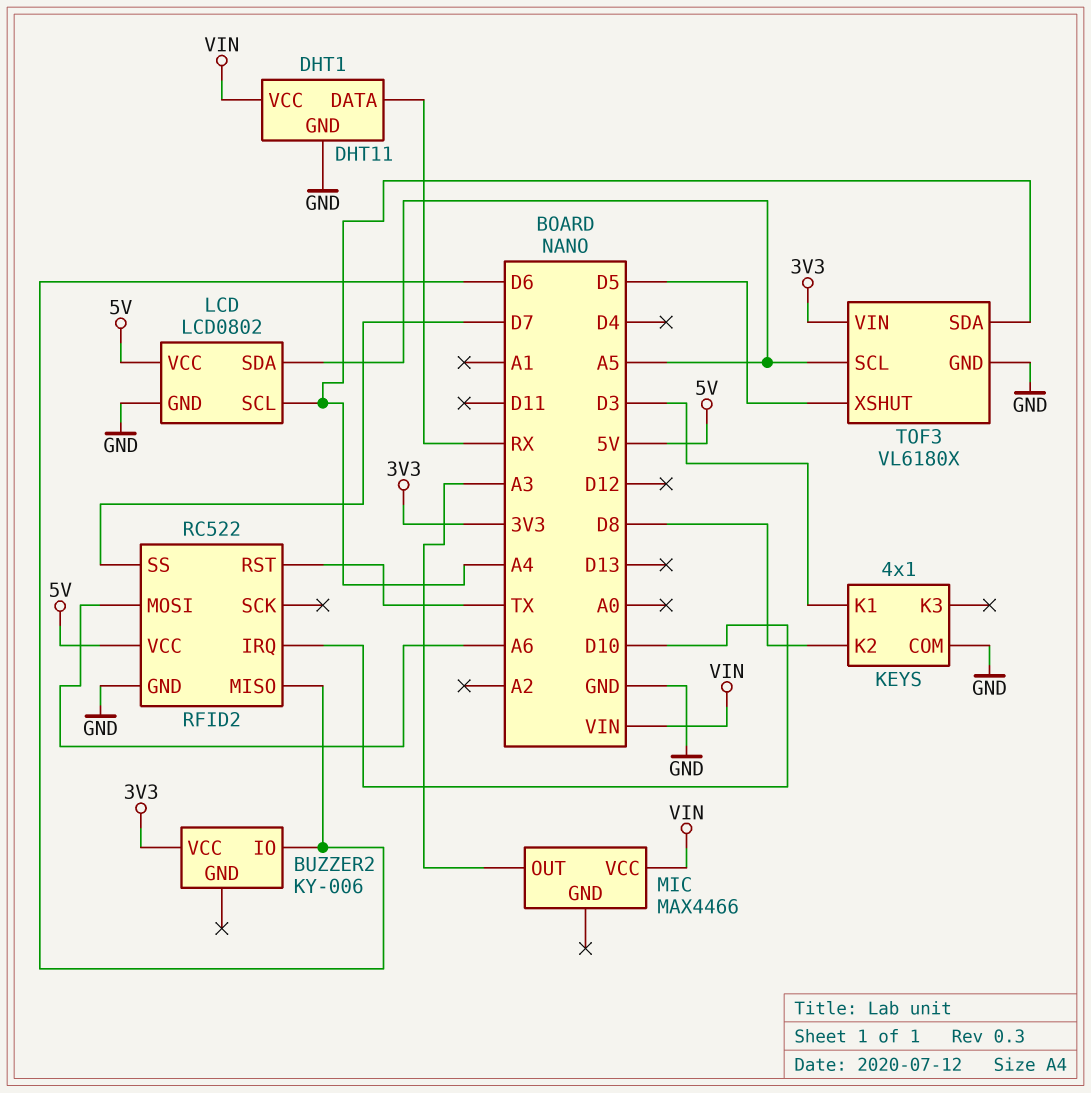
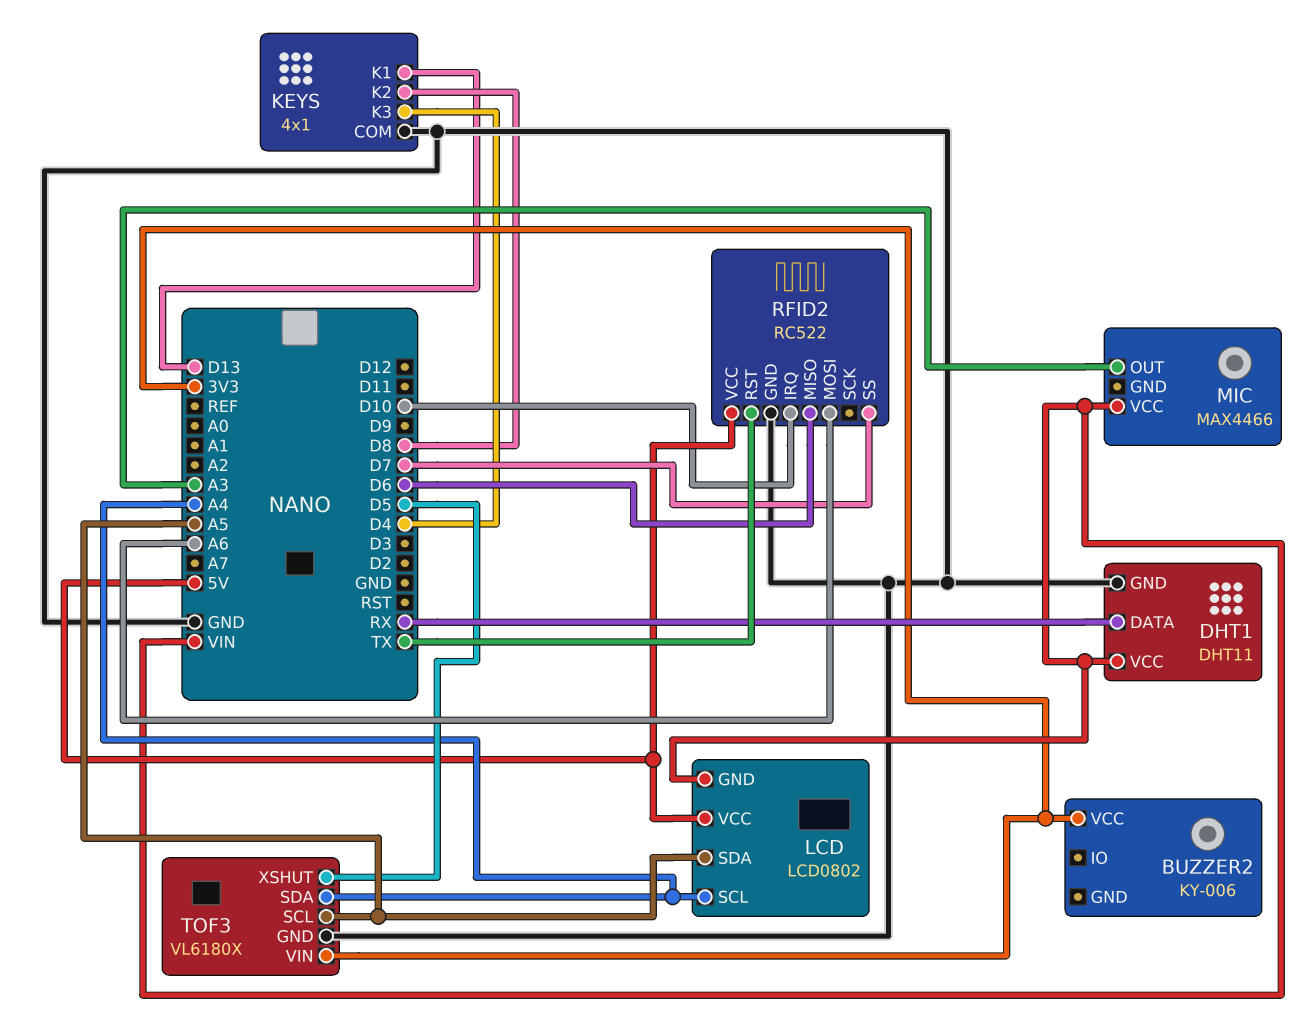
BUZZER2 pin IO: D6 -> none
KEYS pin K1: D3 -> D13
KEYS pin K3: none -> D4
LCD pin GND: GND -> VIN

